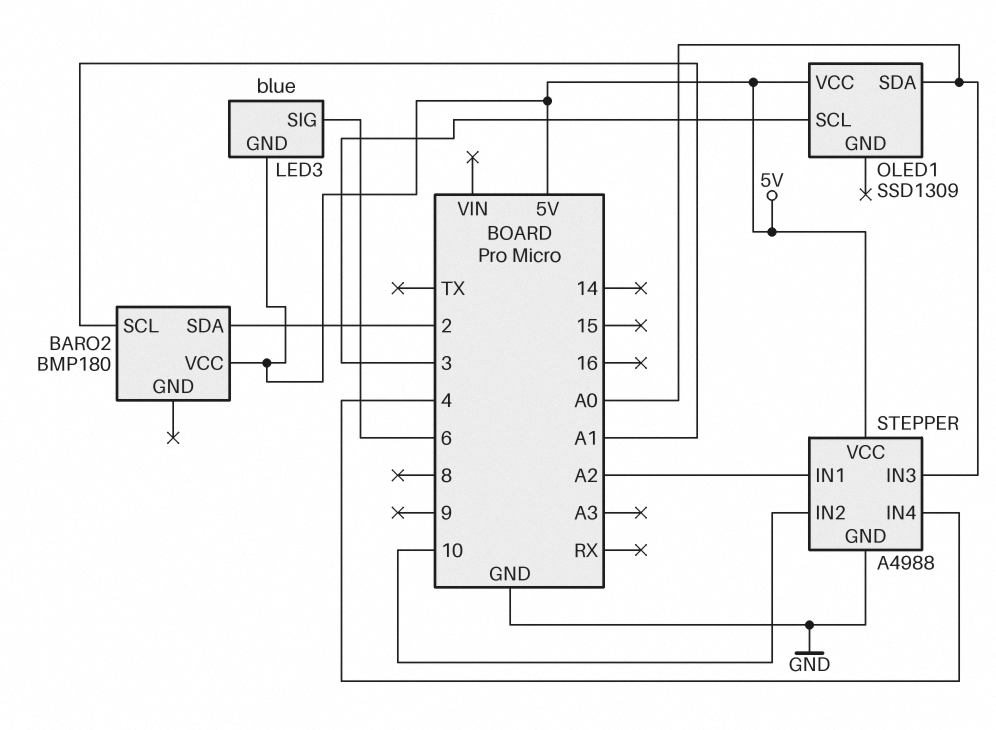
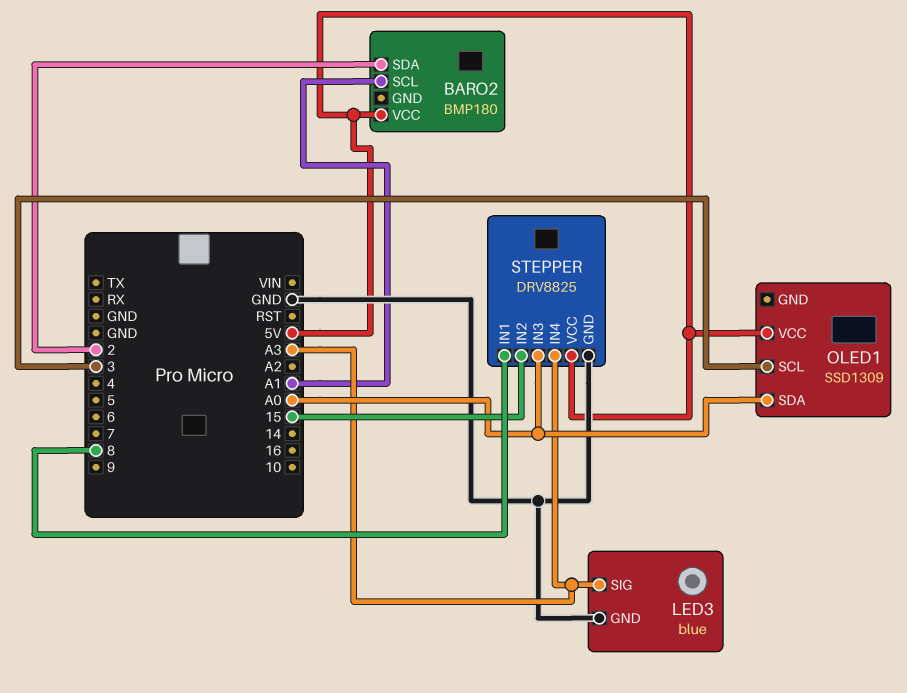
LED3 pin GND: 5V -> GND
LED3 pin SIG: 6 -> A3
STEPPER: A4988 -> DRV8825
STEPPER pin IN1: A2 -> 8
STEPPER pin IN2: 10 -> 15
STEPPER pin IN4: 4 -> A3

